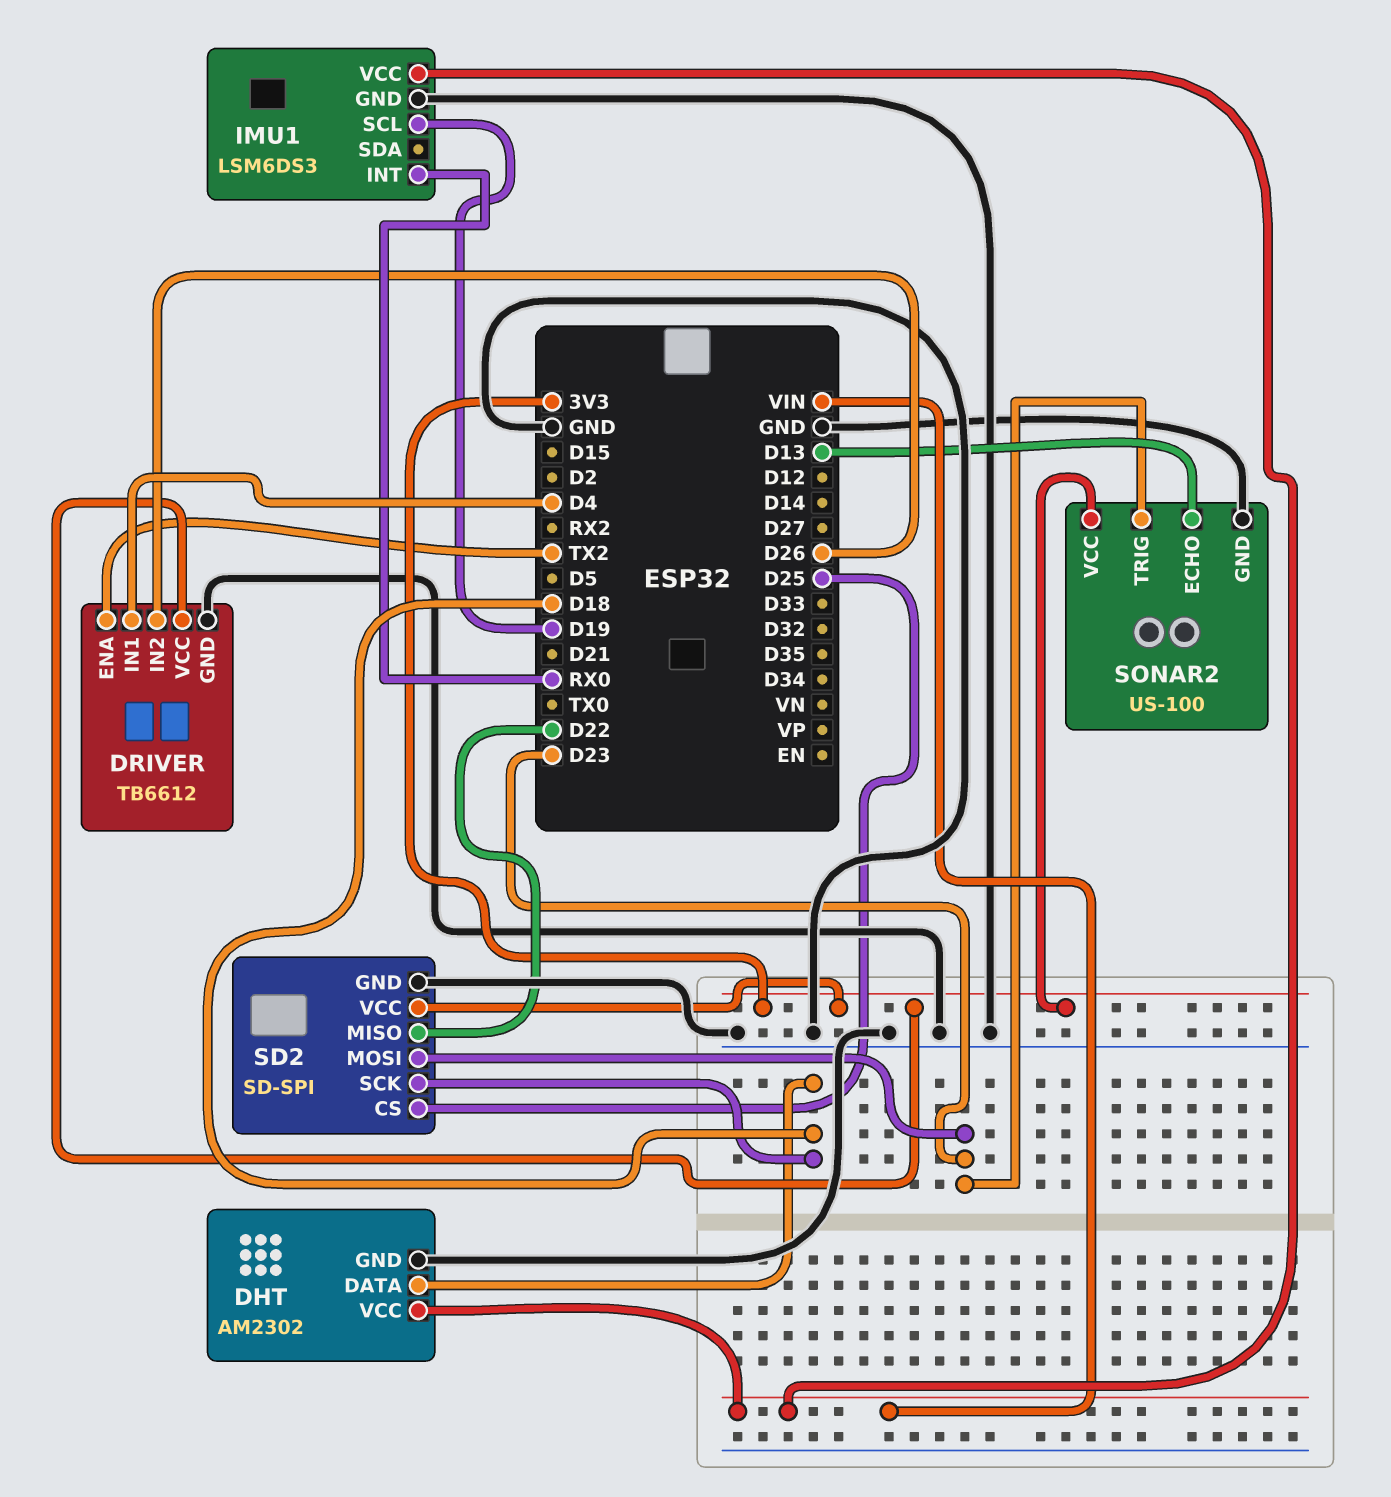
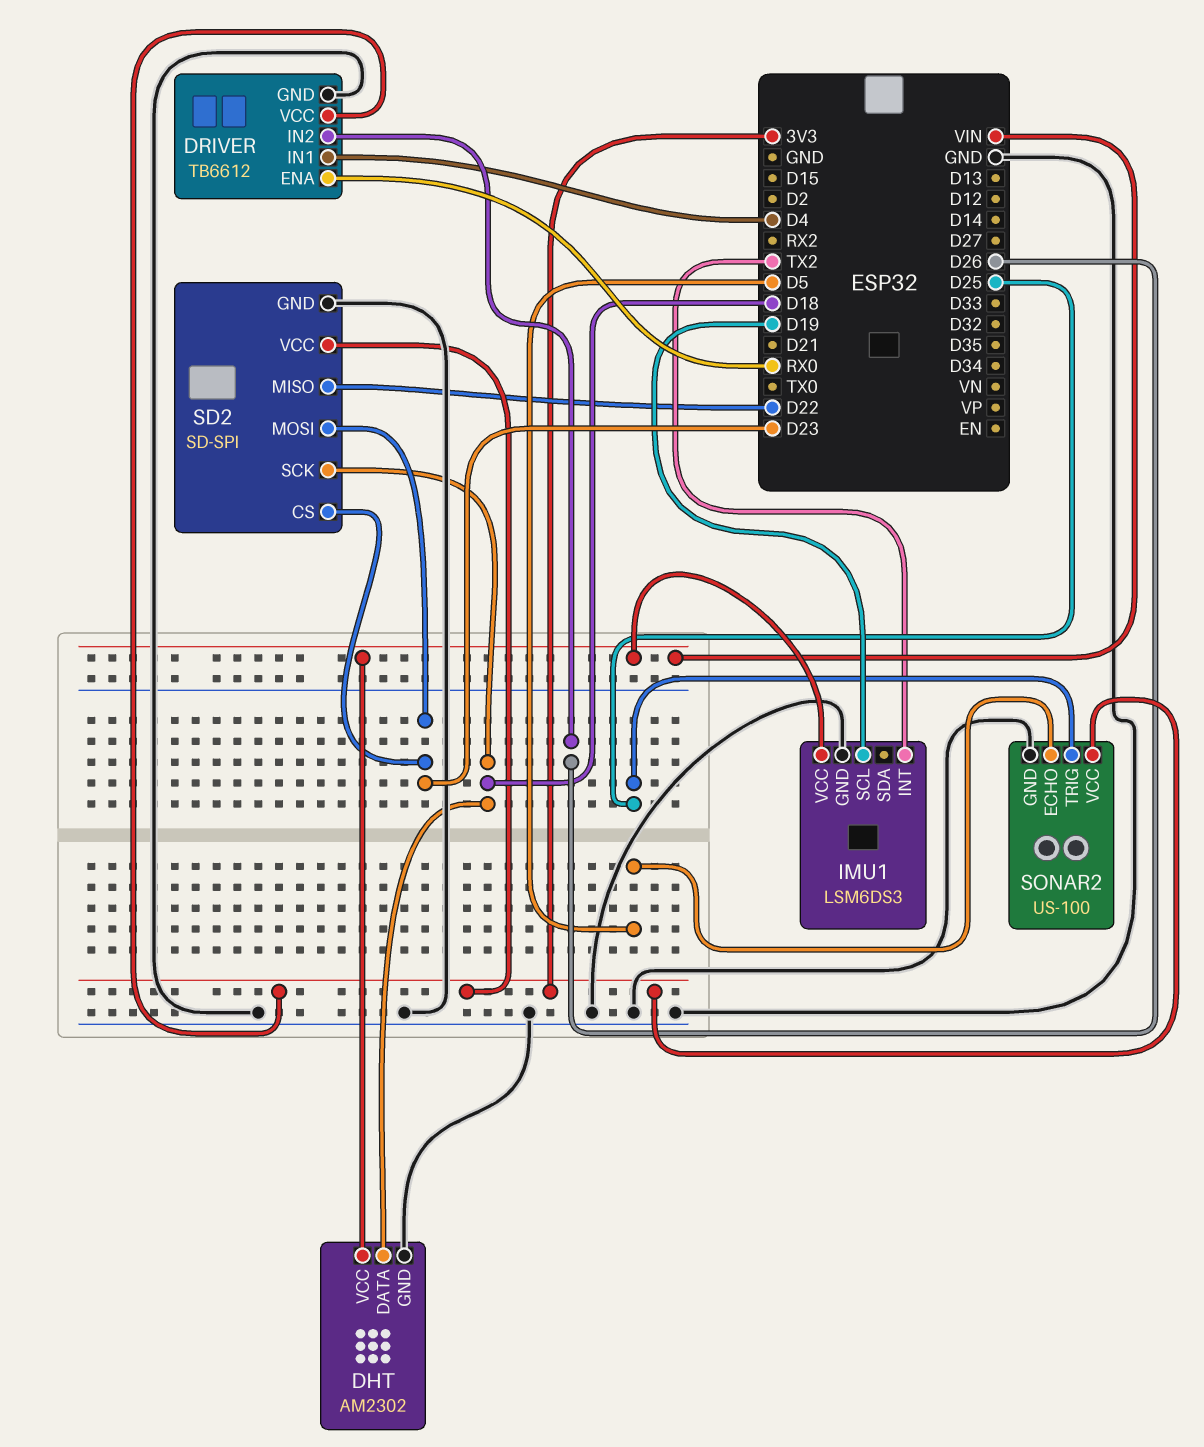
DRIVER pin ENA: TX2 -> RX0
IMU1 pin INT: RX0 -> TX2
SD2 pin CS: D25 -> D23
SONAR2 pin ECHO: D13 -> D5
SONAR2 pin TRIG: D23 -> D25

